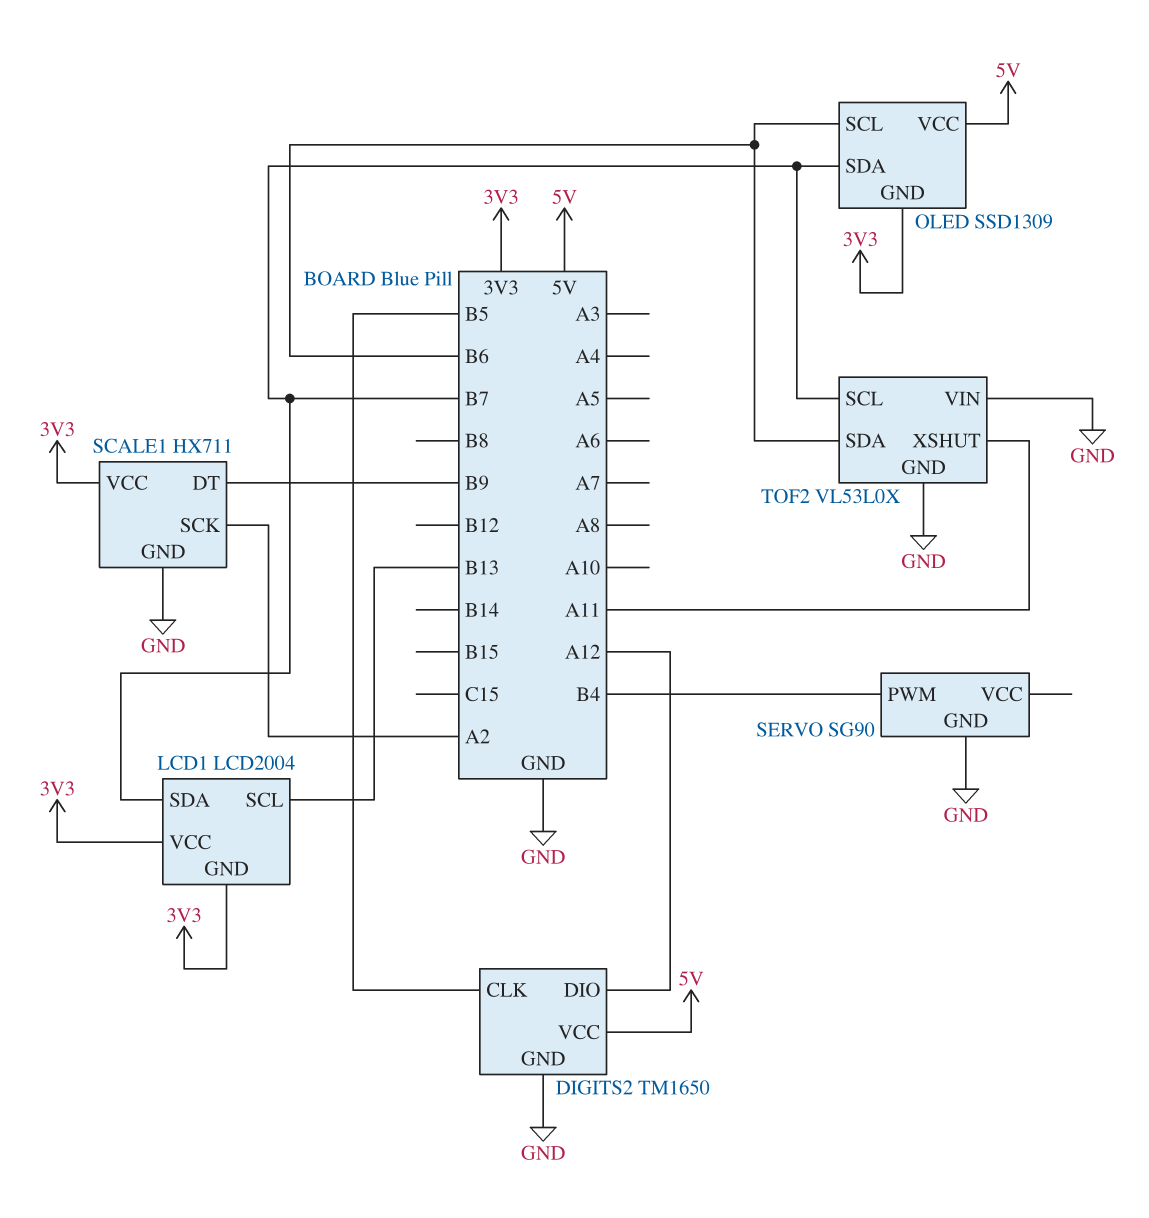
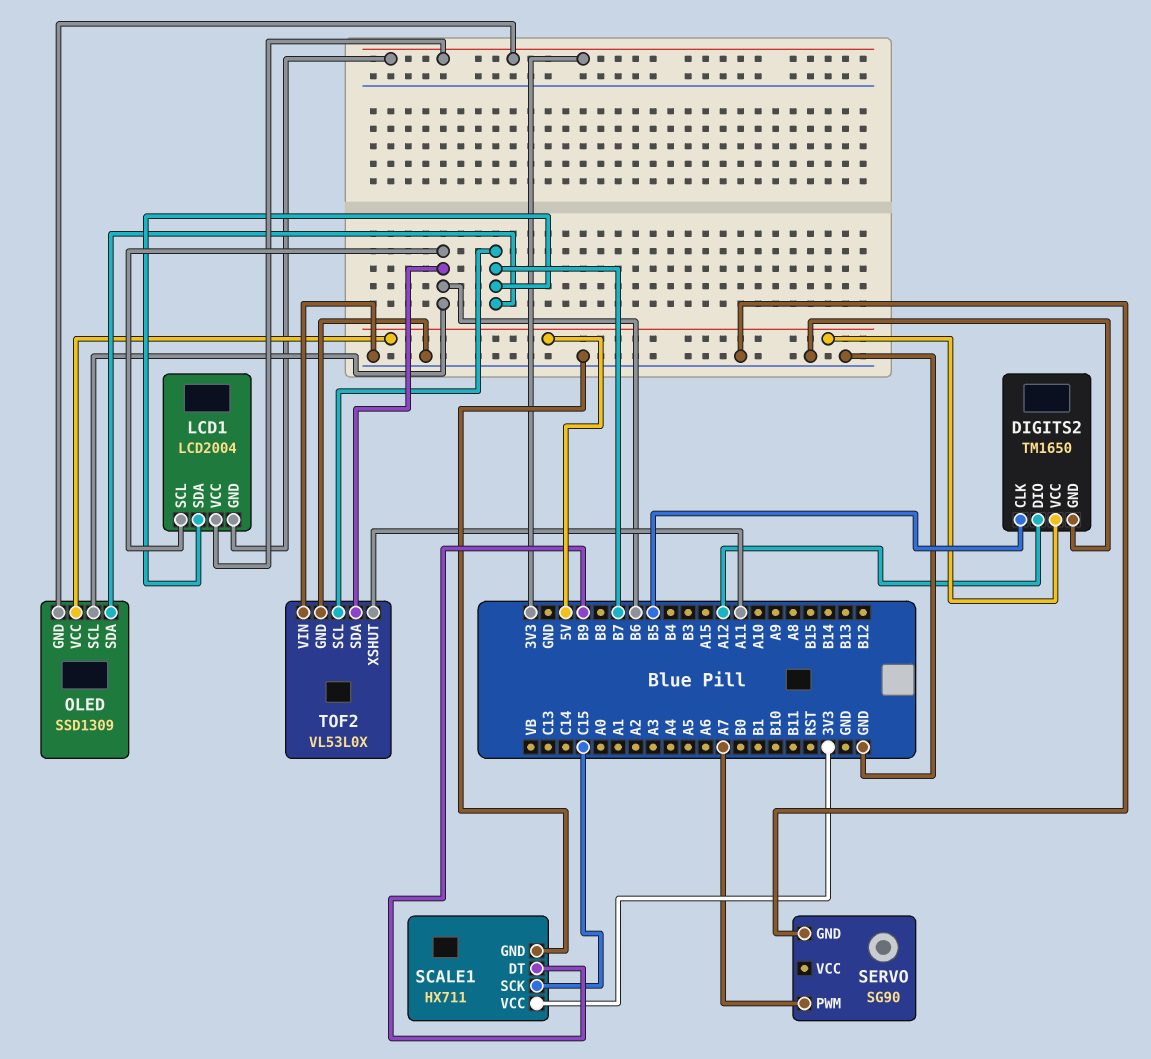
LCD1 pin SCL: B13 -> B6
SCALE1 pin SCK: A2 -> C15
SERVO pin PWM: B4 -> A7

